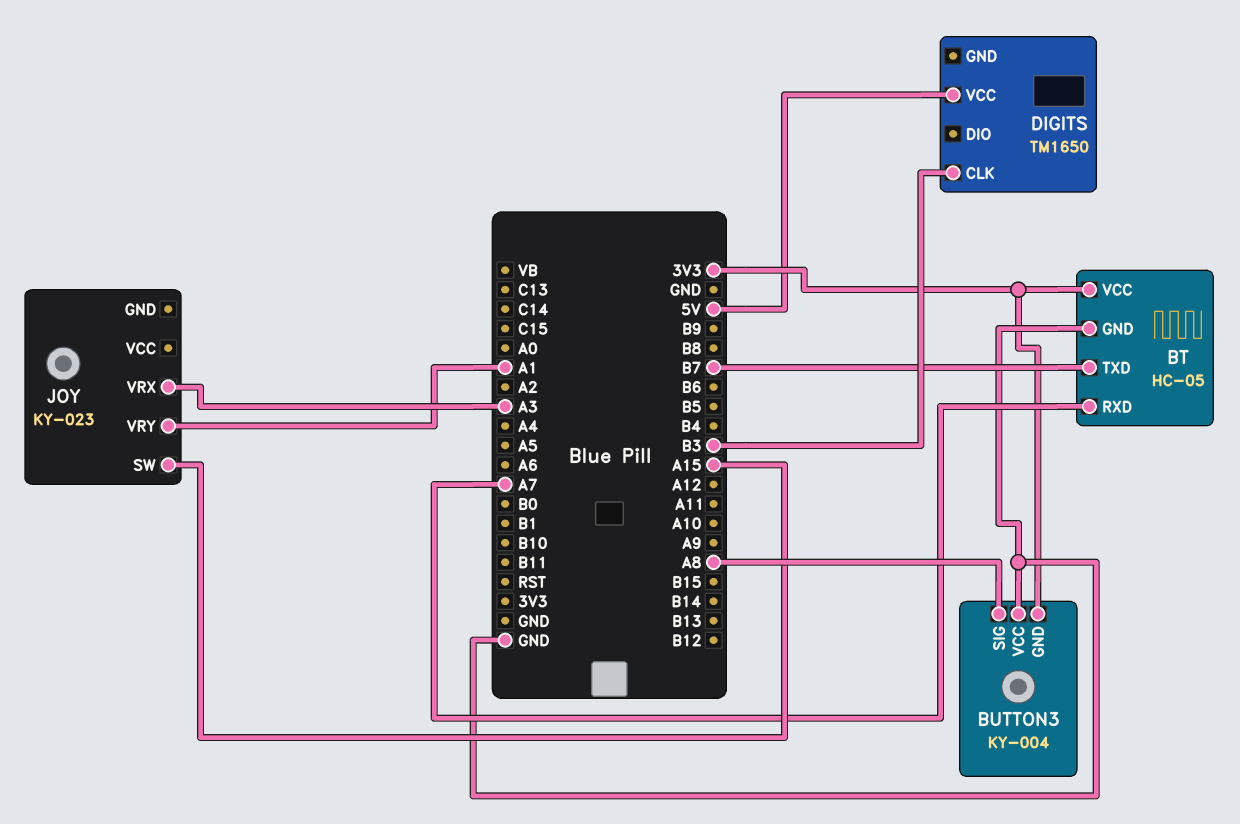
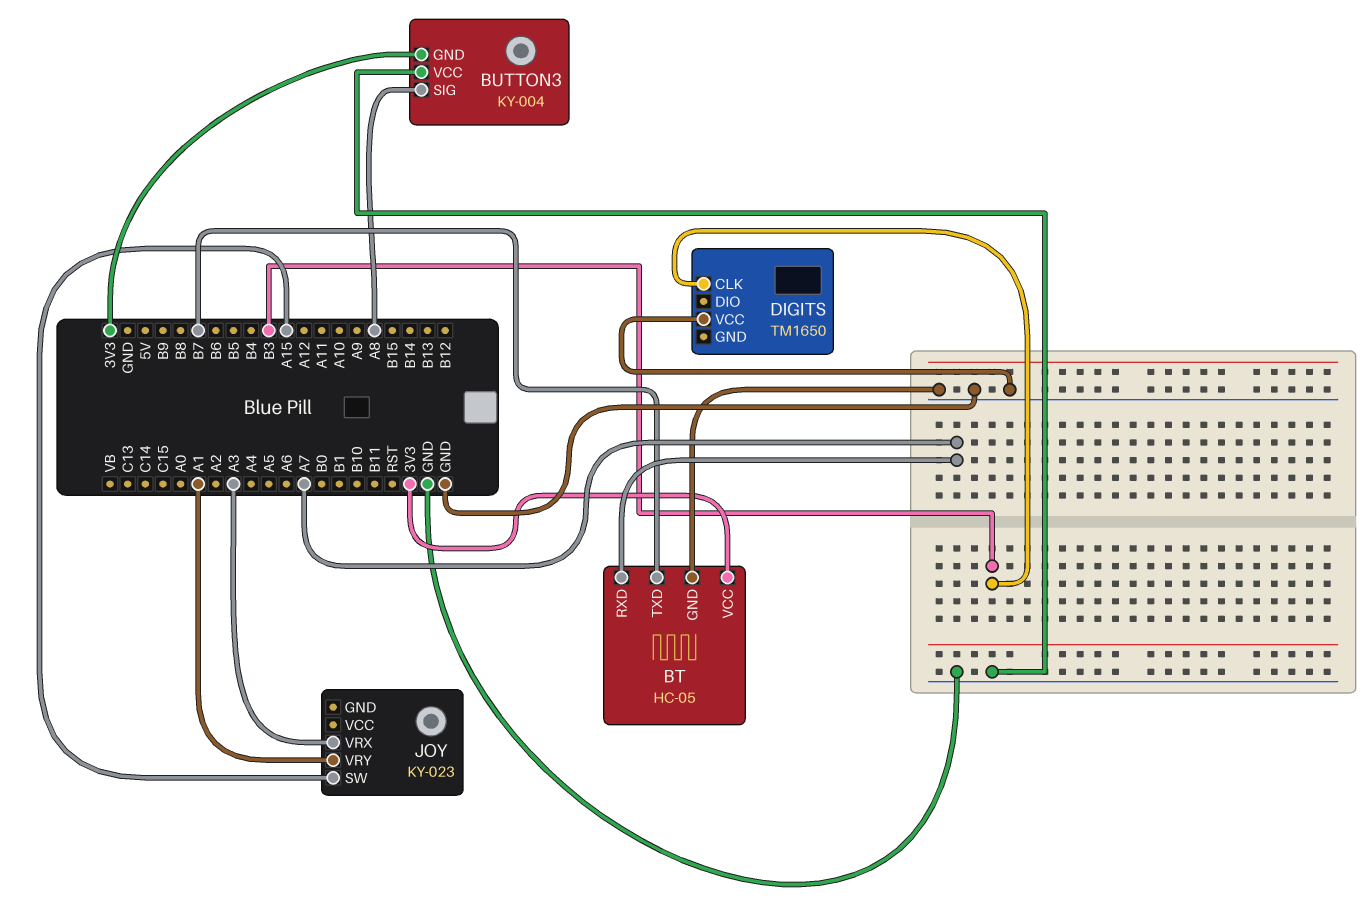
DIGITS pin VCC: 5V -> GND

